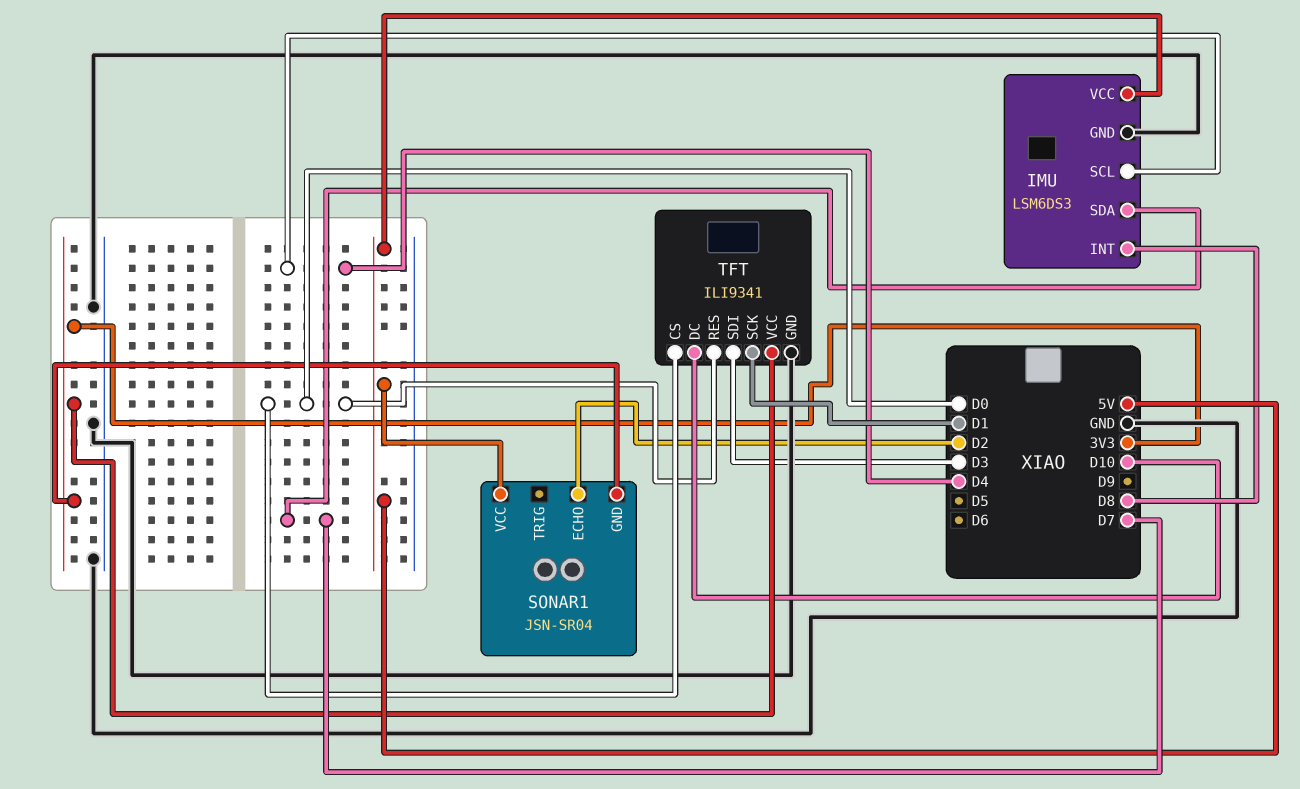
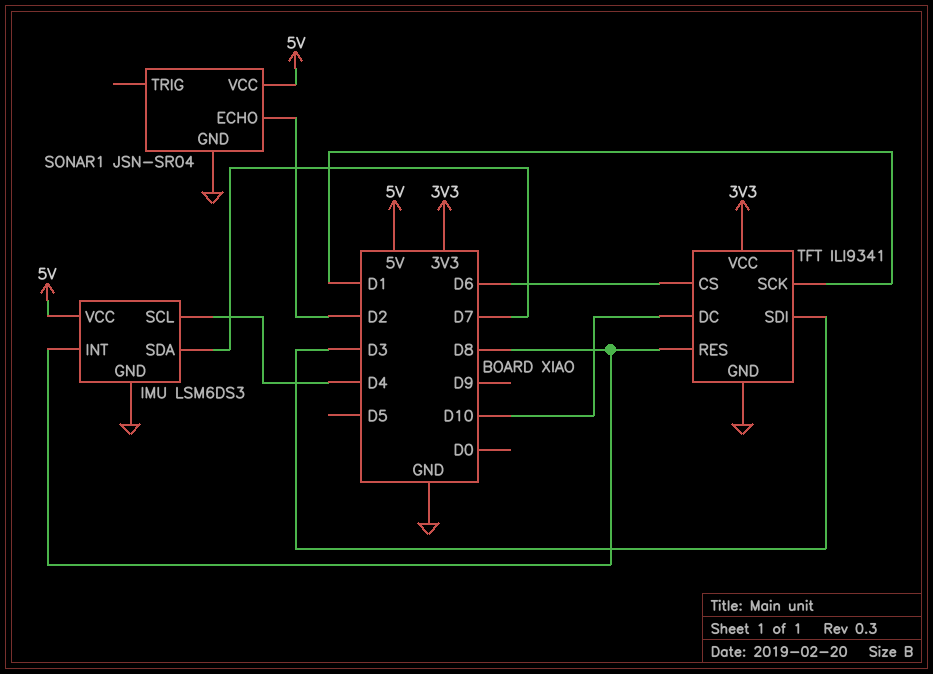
SONAR1 pin GND: 3V3 -> GND
TFT pin CS: D0 -> D6
TFT pin RES: D0 -> D8

